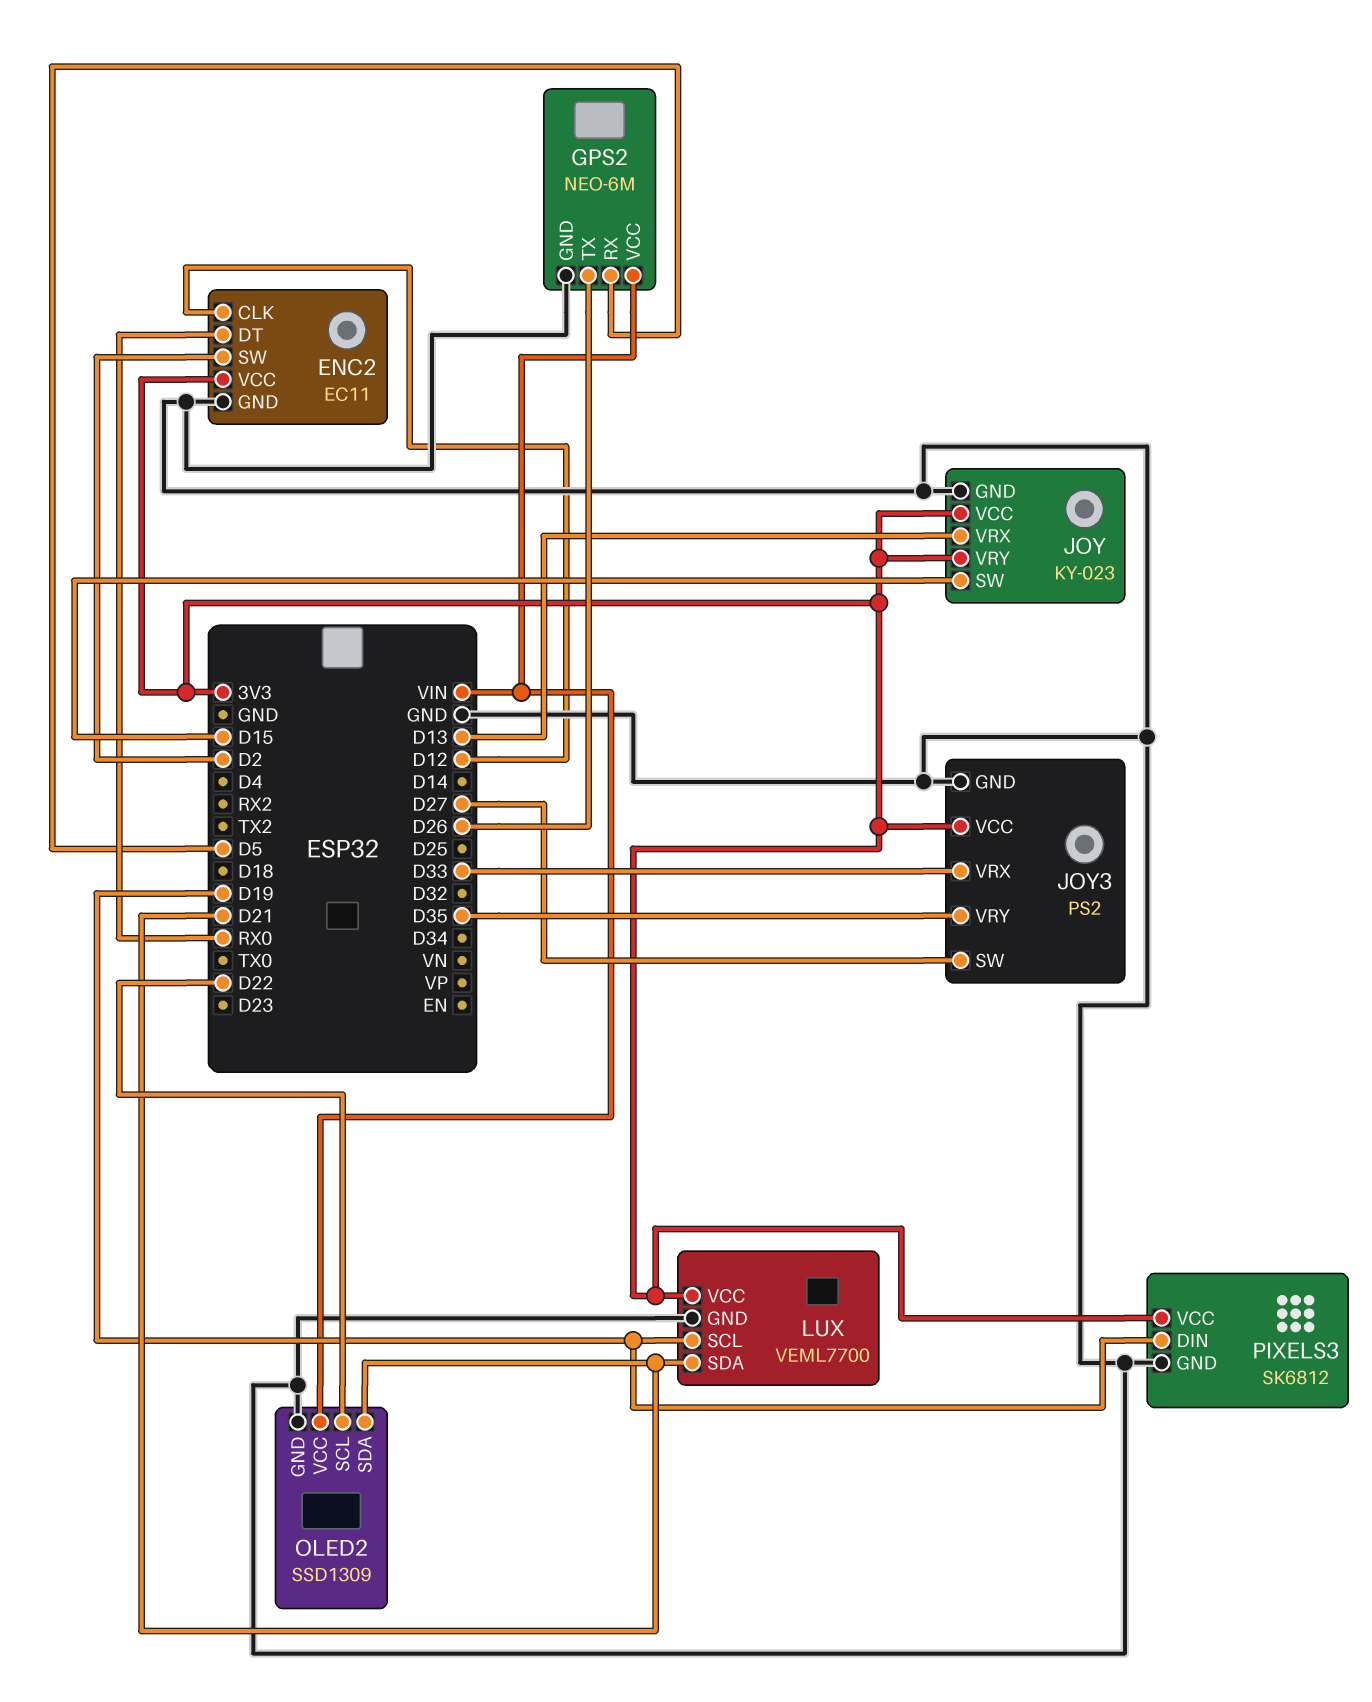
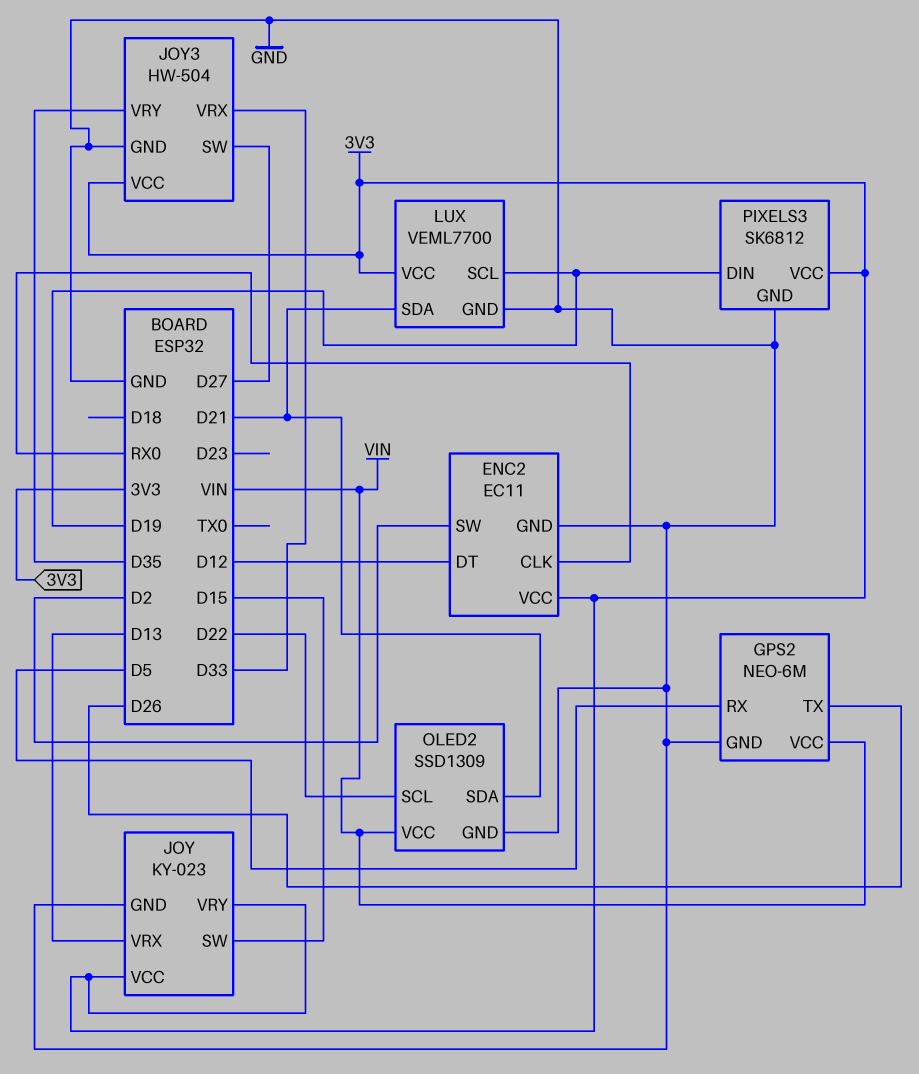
ENC2 pin CLK: D12 -> RX0
ENC2 pin DT: RX0 -> D12
JOY3: PS2 -> HW-504

